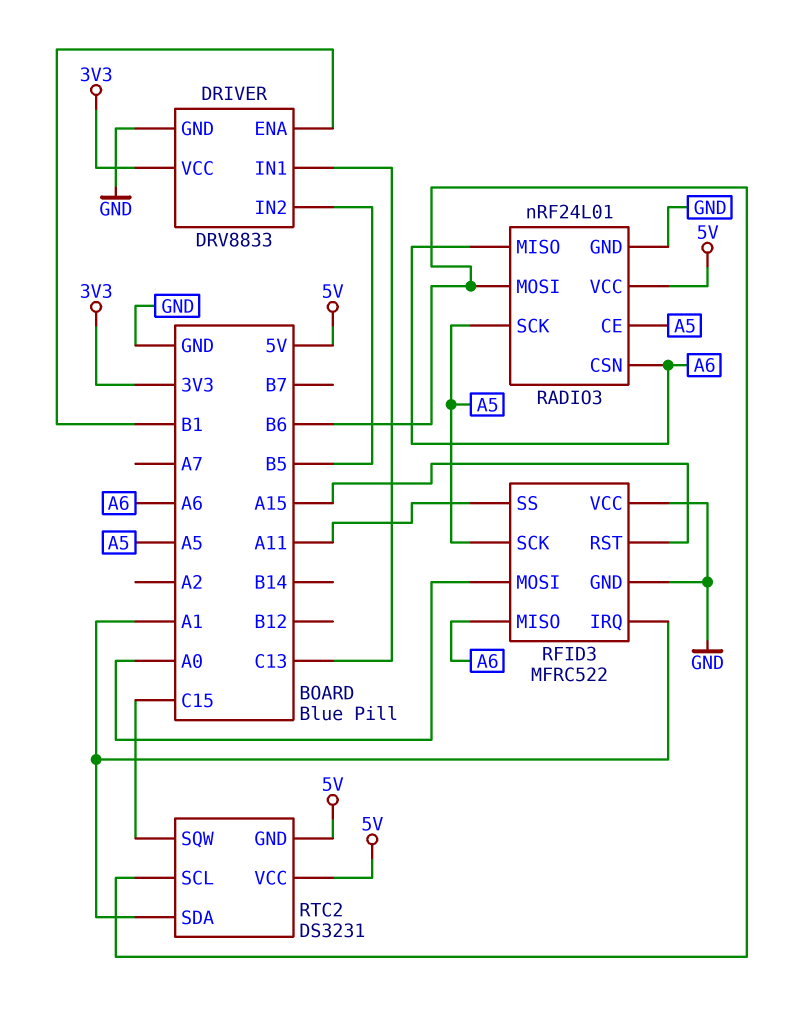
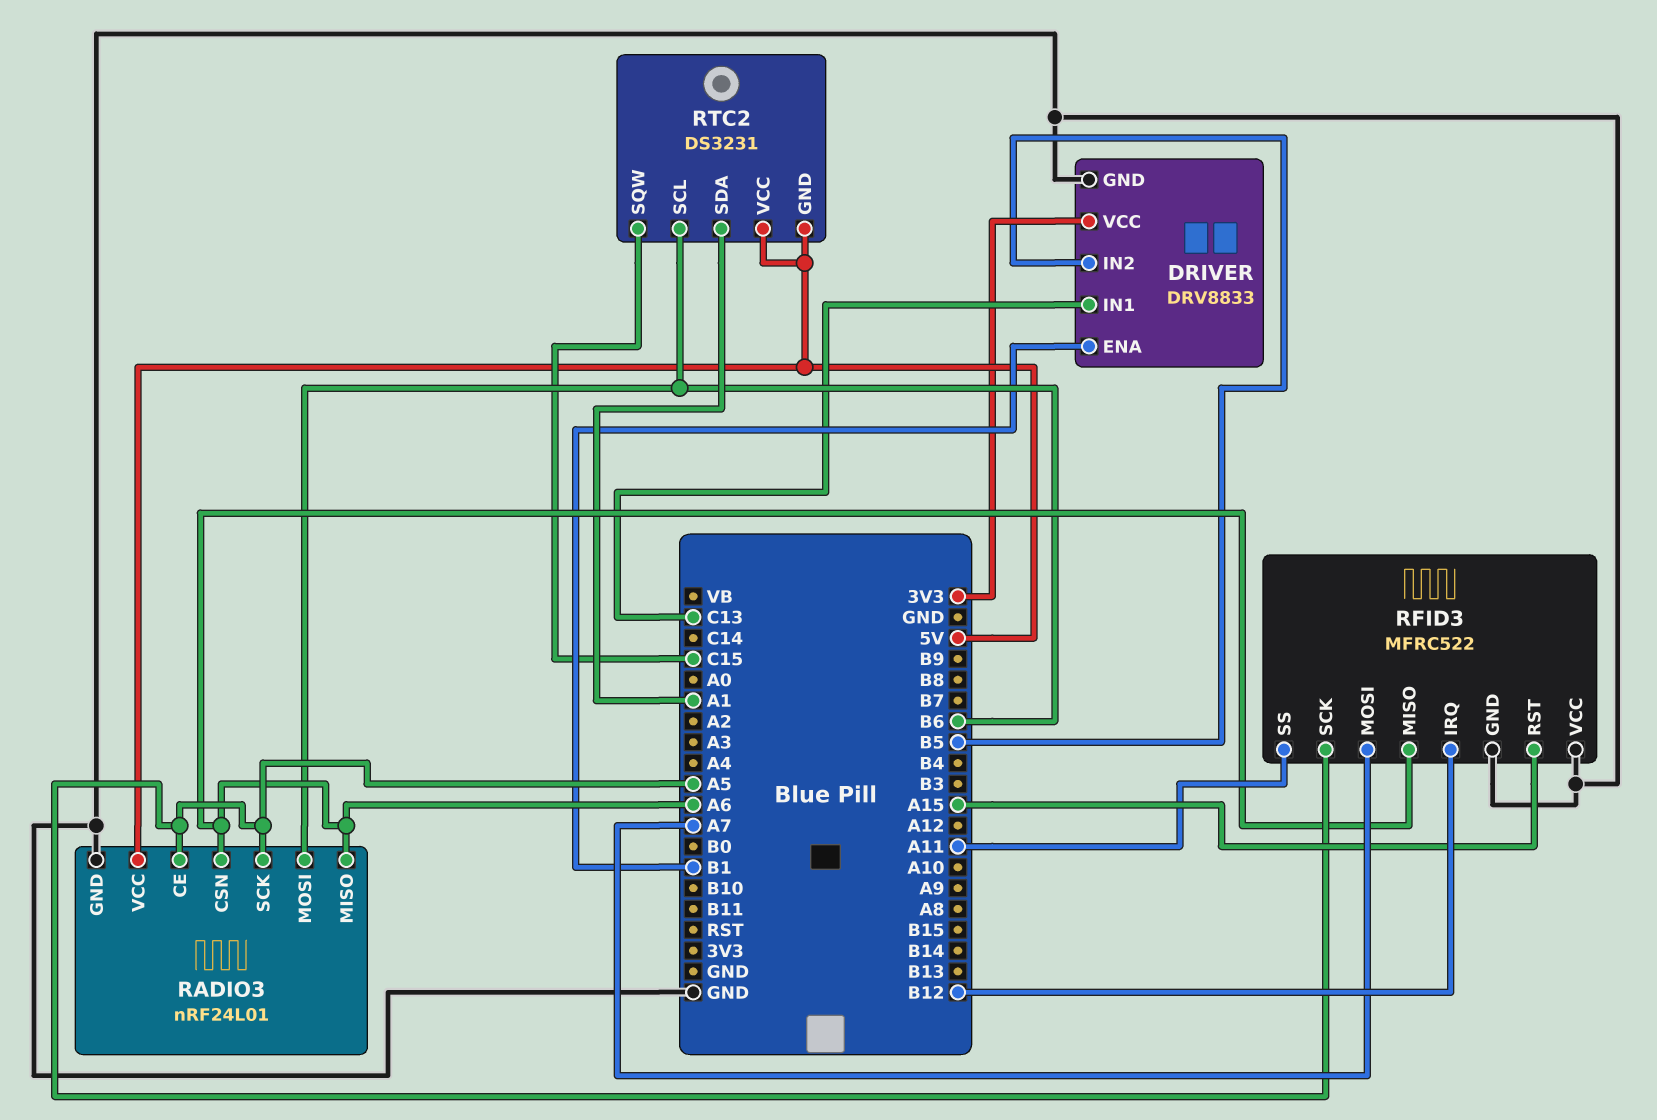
RFID3 pin IRQ: A1 -> B12
RFID3 pin MOSI: A0 -> A7

